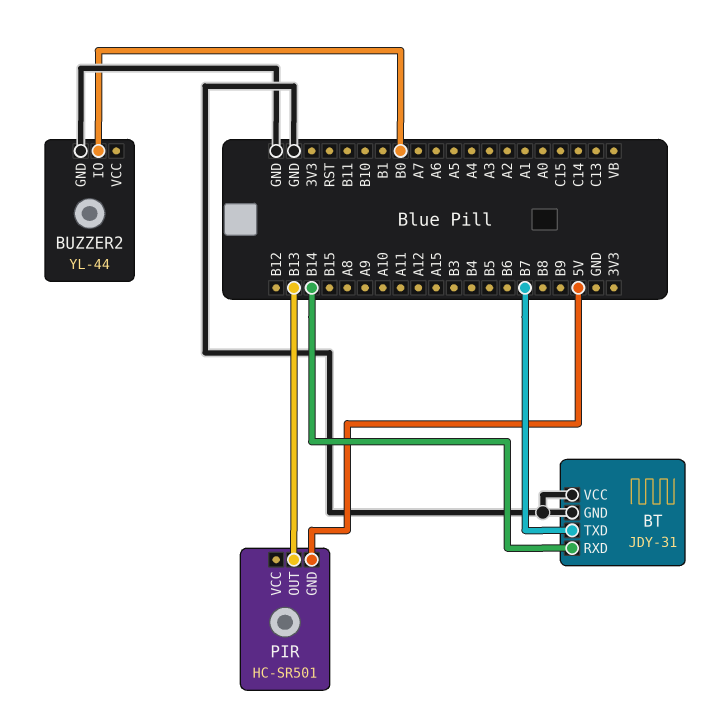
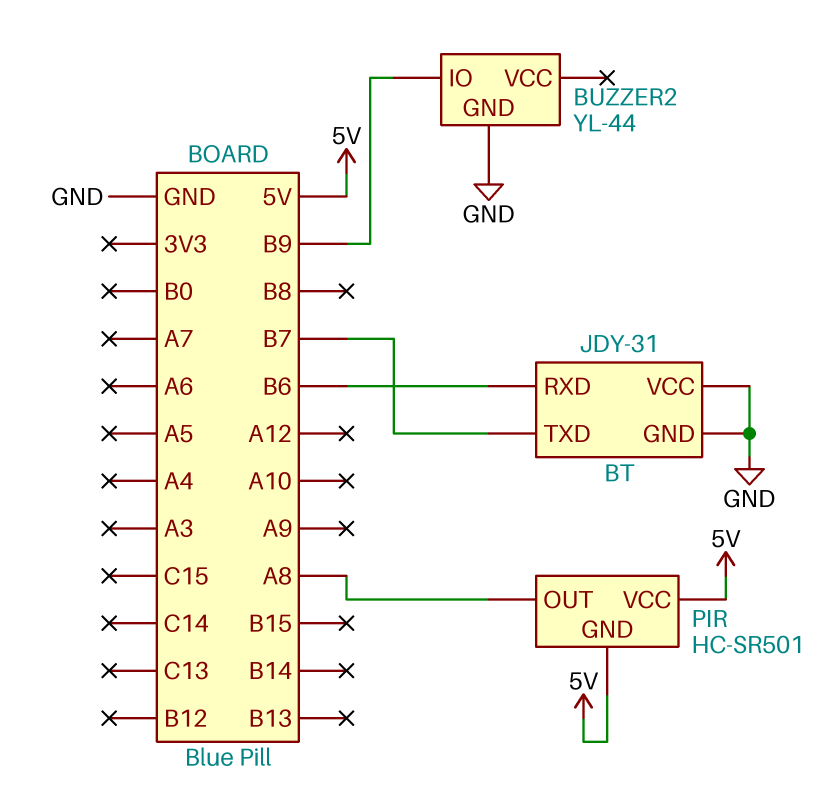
BT pin RXD: B14 -> B6
BUZZER2 pin IO: B0 -> B9
PIR pin OUT: B13 -> A8
PIR pin VCC: none -> 5V

